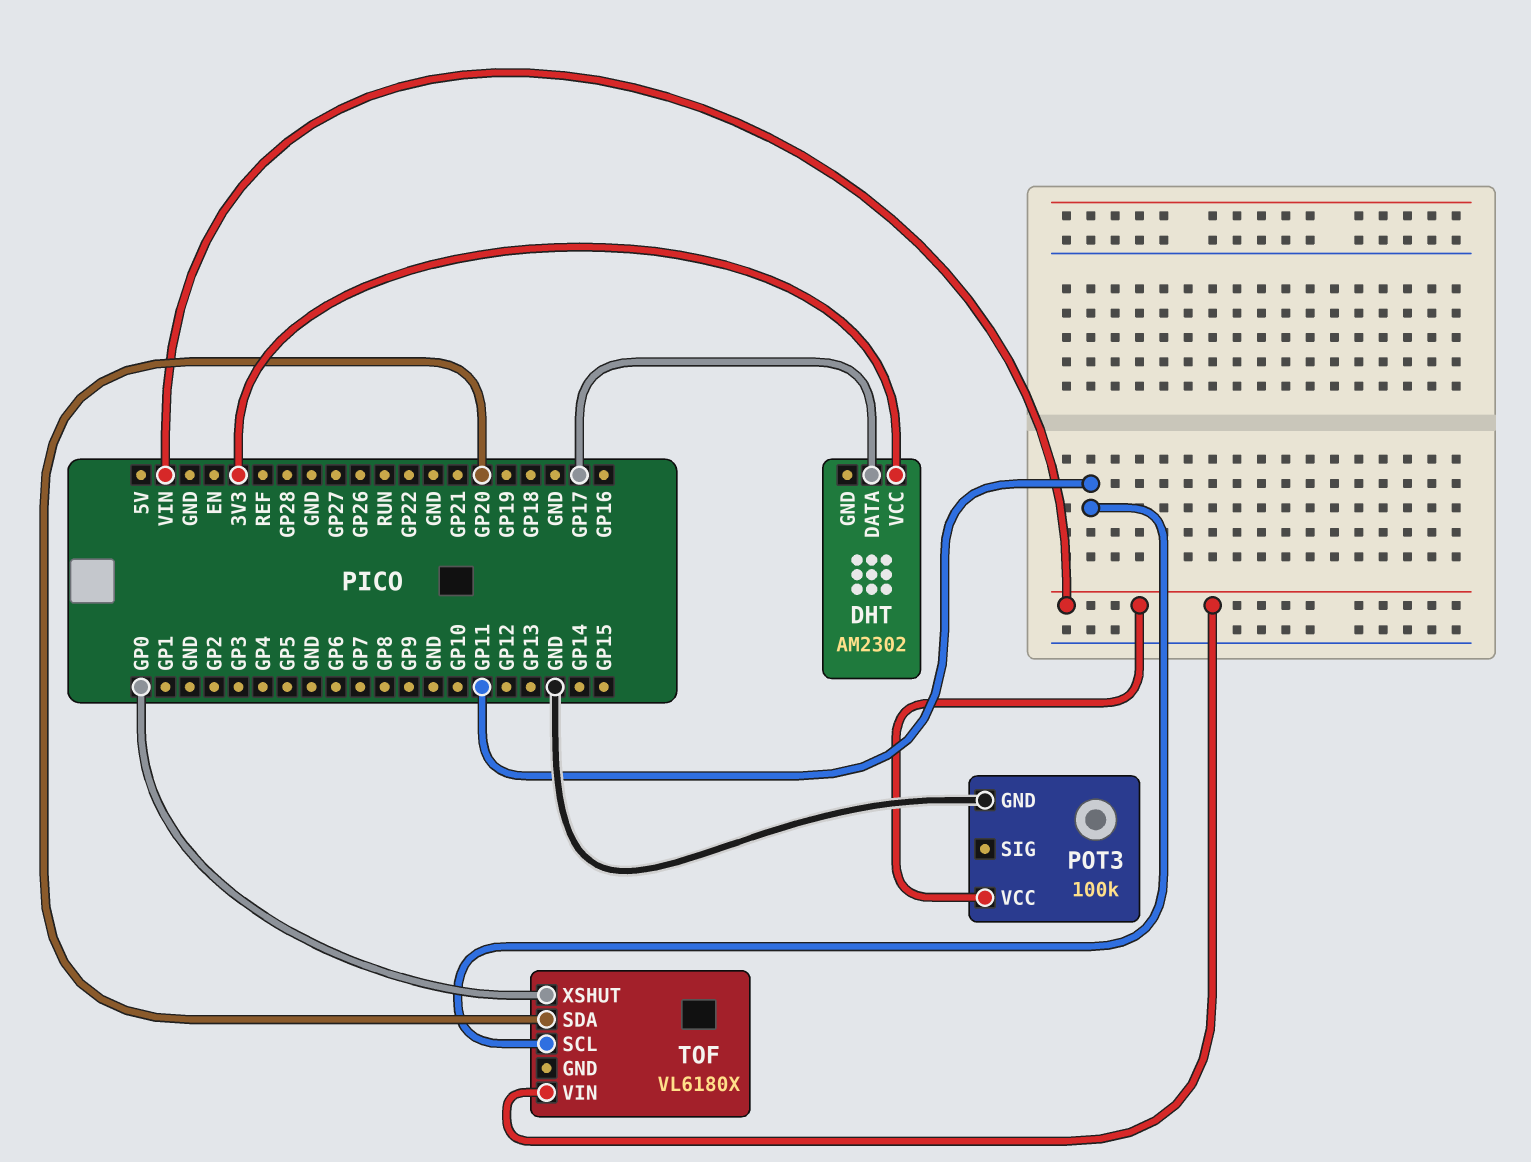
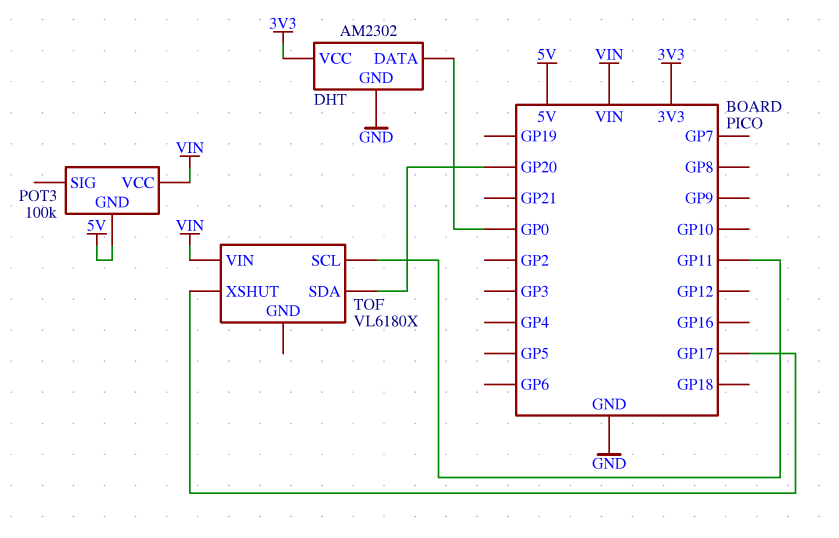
DHT pin DATA: GP17 -> GP0
DHT pin GND: none -> GND
POT3 pin GND: GND -> 5V
TOF pin XSHUT: GP0 -> GP17

